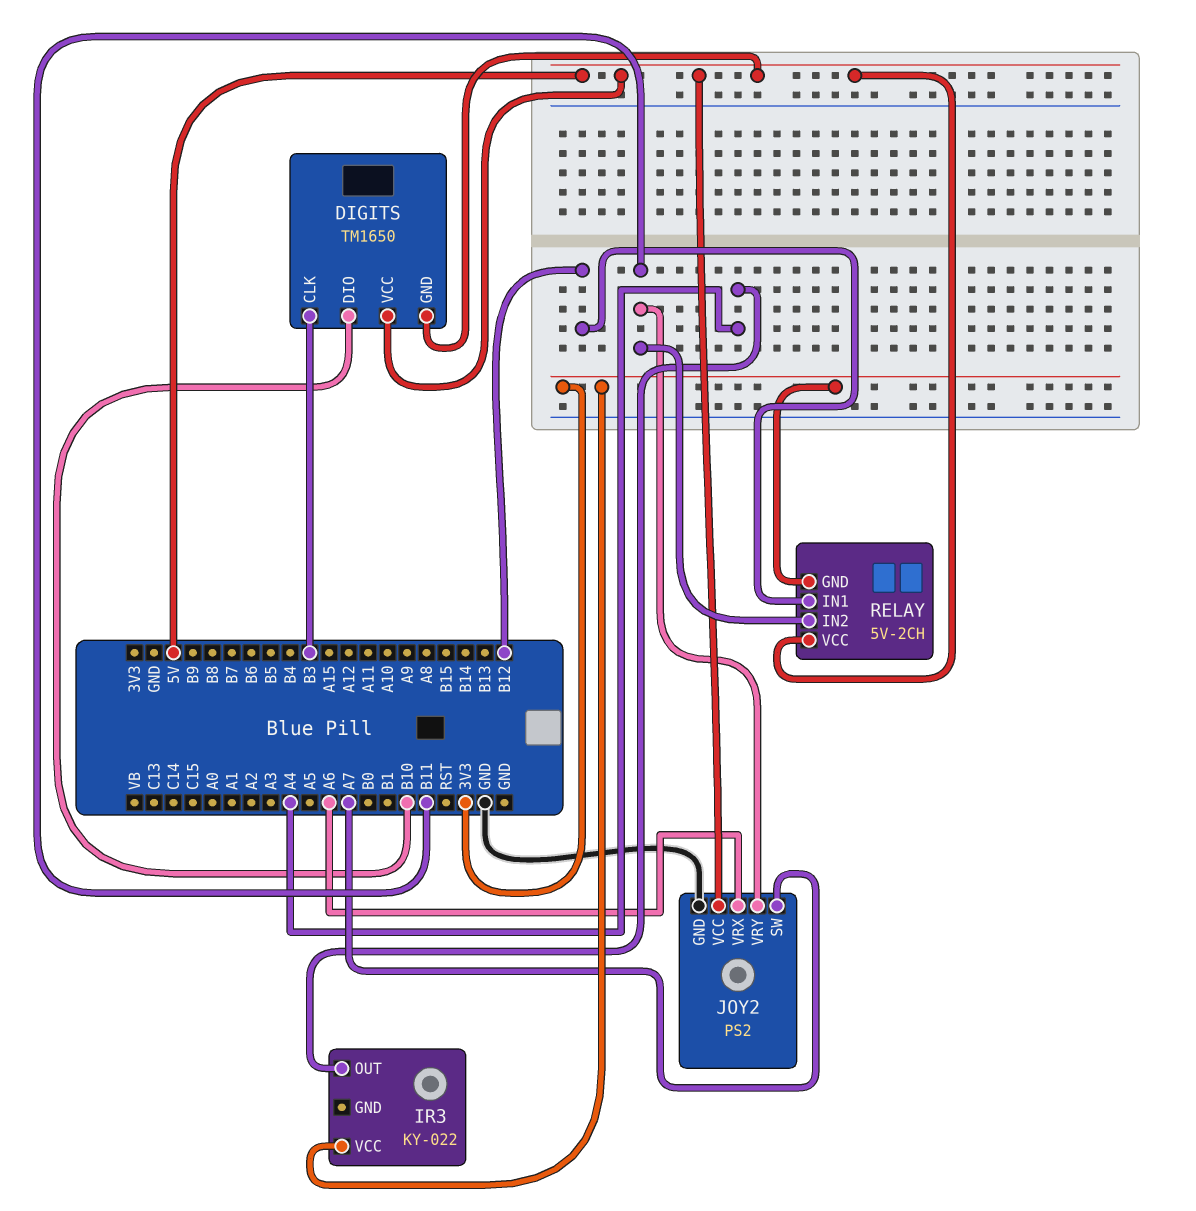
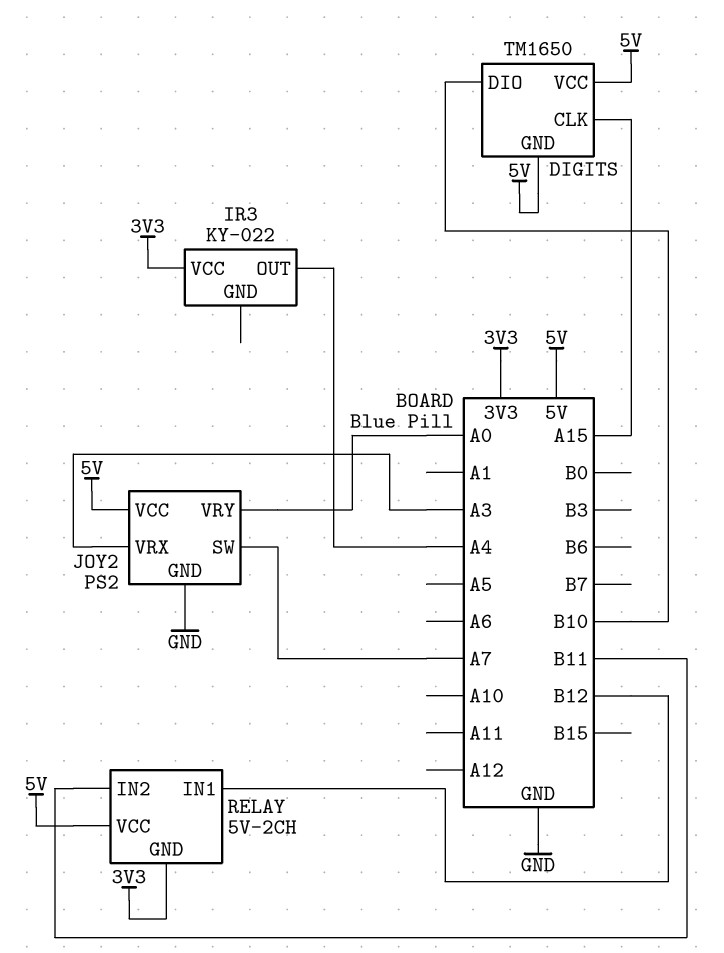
DIGITS pin CLK: B3 -> A15
JOY2 pin VRX: A6 -> A3
JOY2 pin VRY: B11 -> A0

